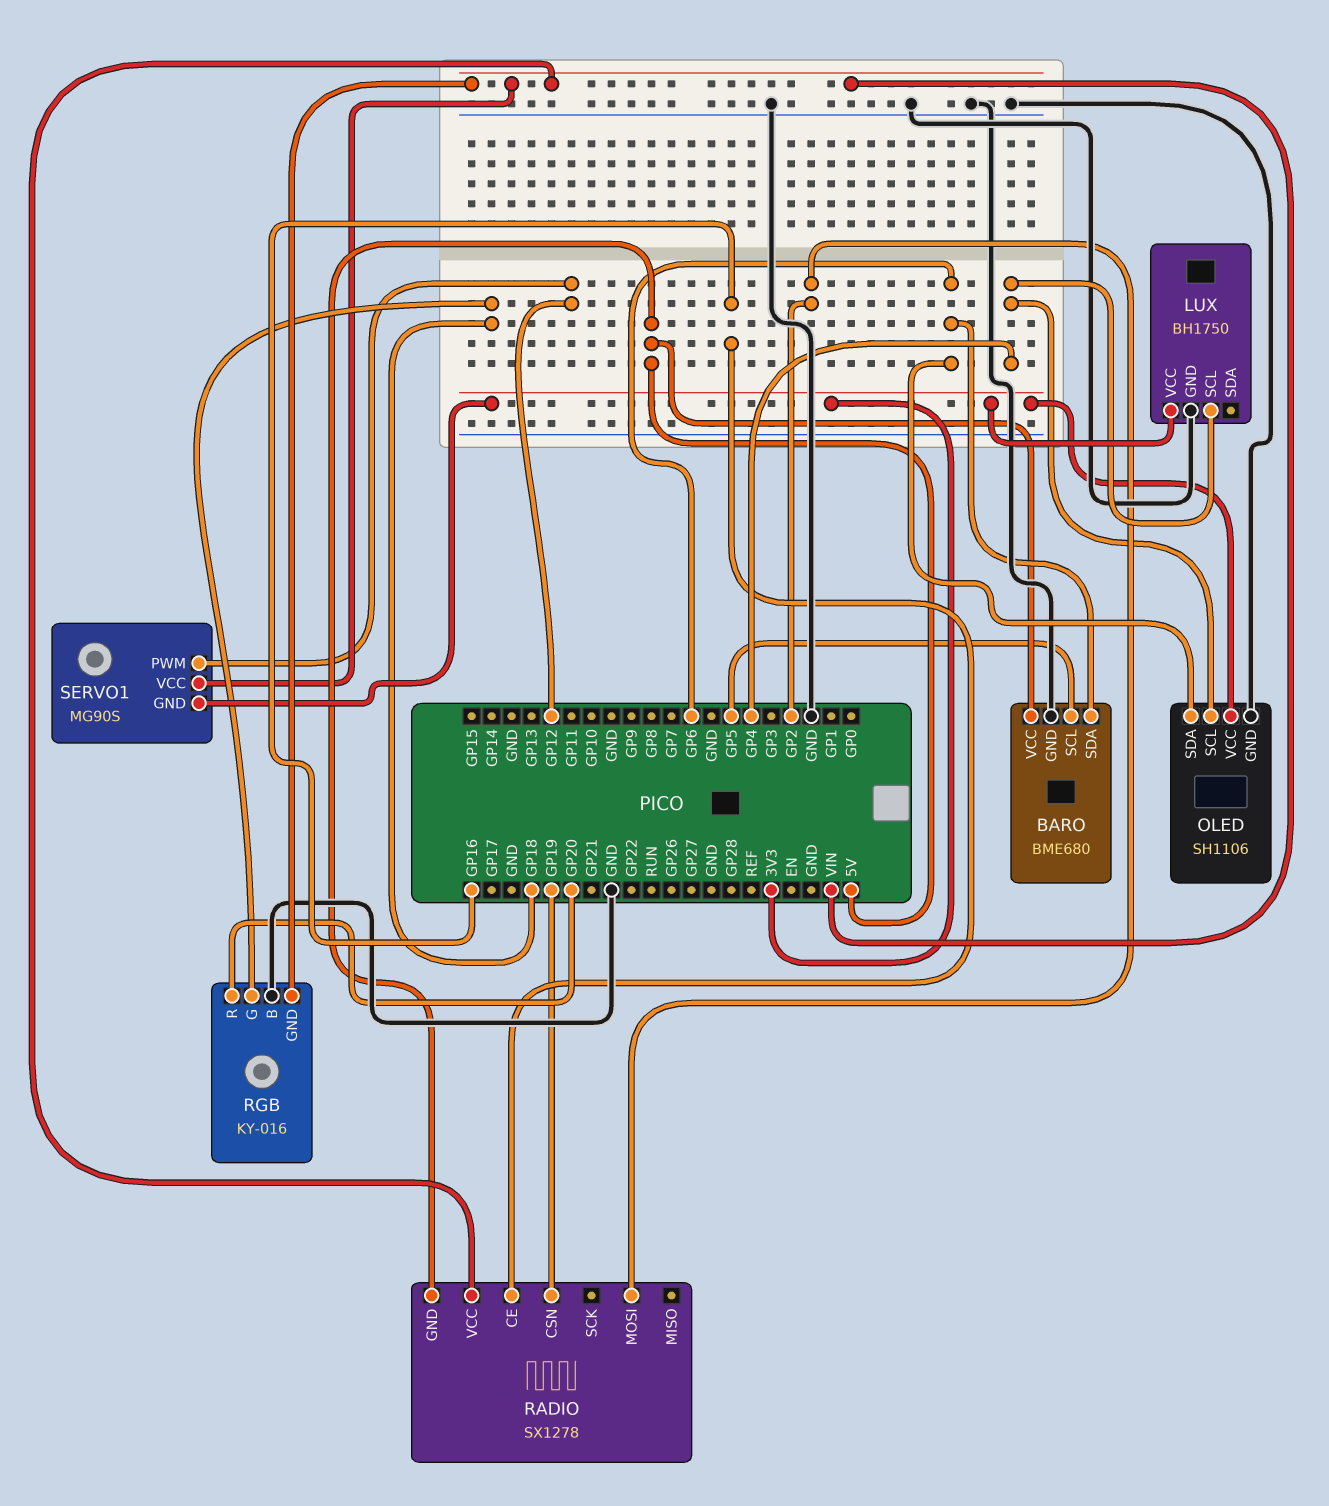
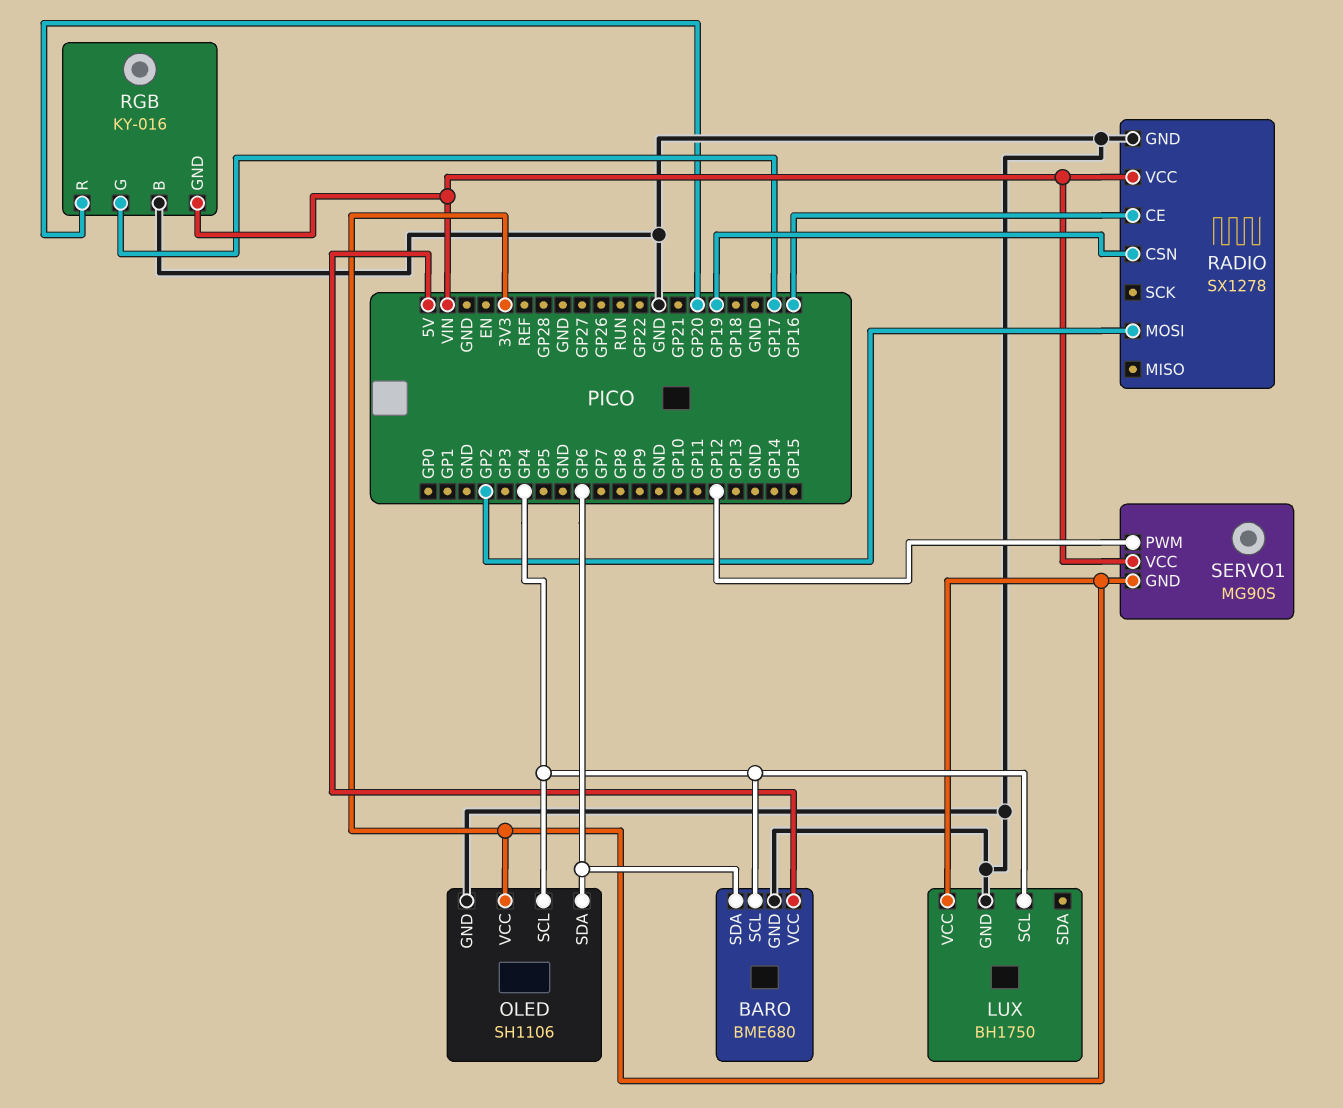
BARO pin SCL: GP5 -> GP4
RADIO pin GND: 5V -> GND
RGB pin G: GP18 -> GP17

